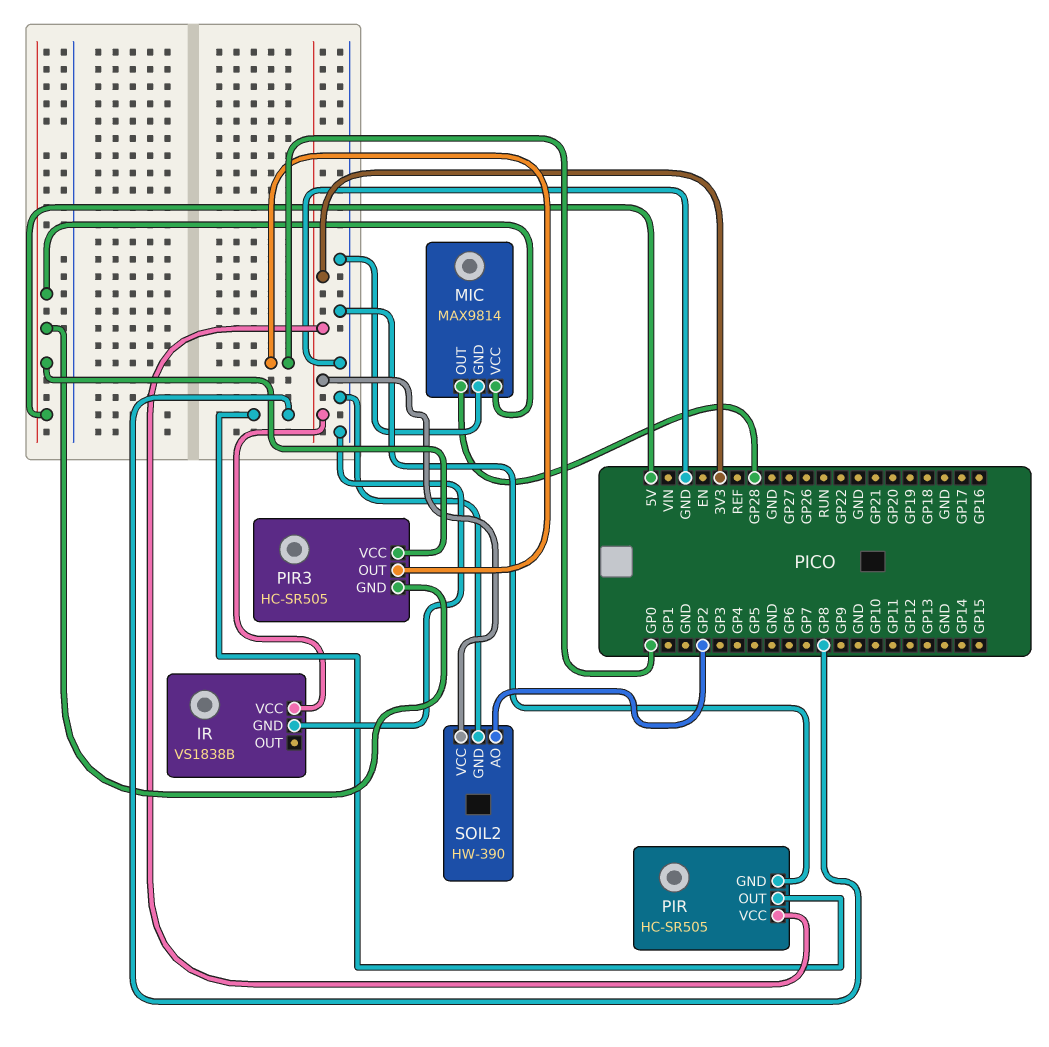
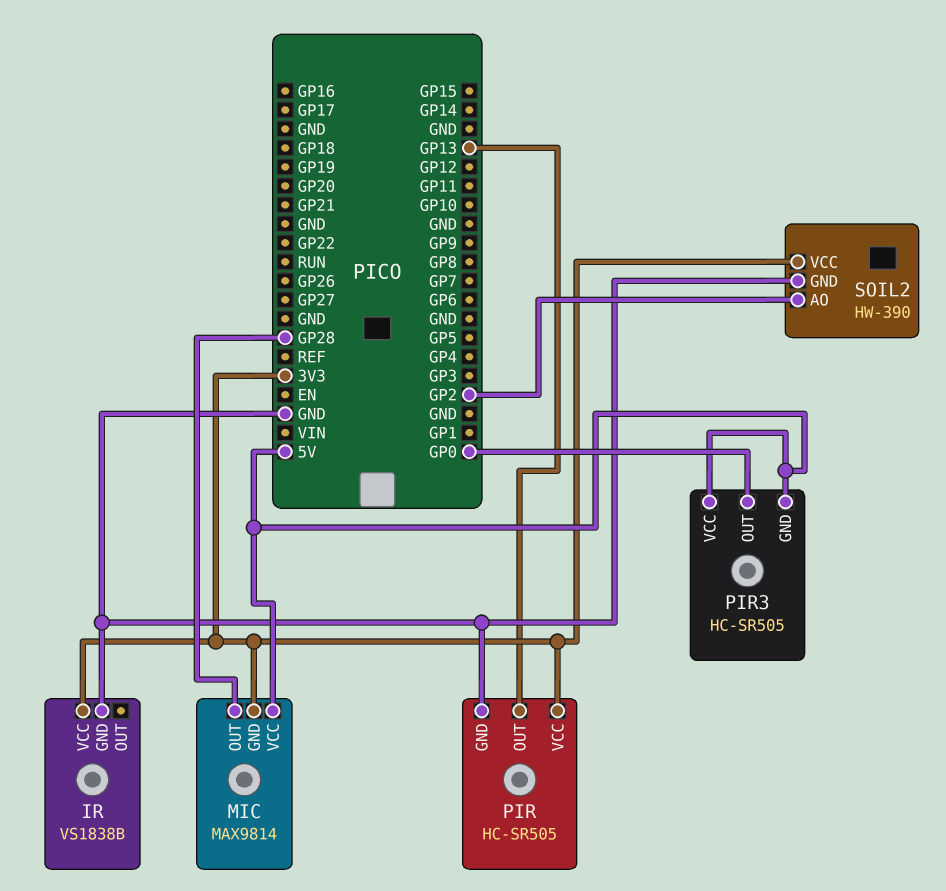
MIC pin GND: GND -> 3V3
PIR pin OUT: GP8 -> GP13

